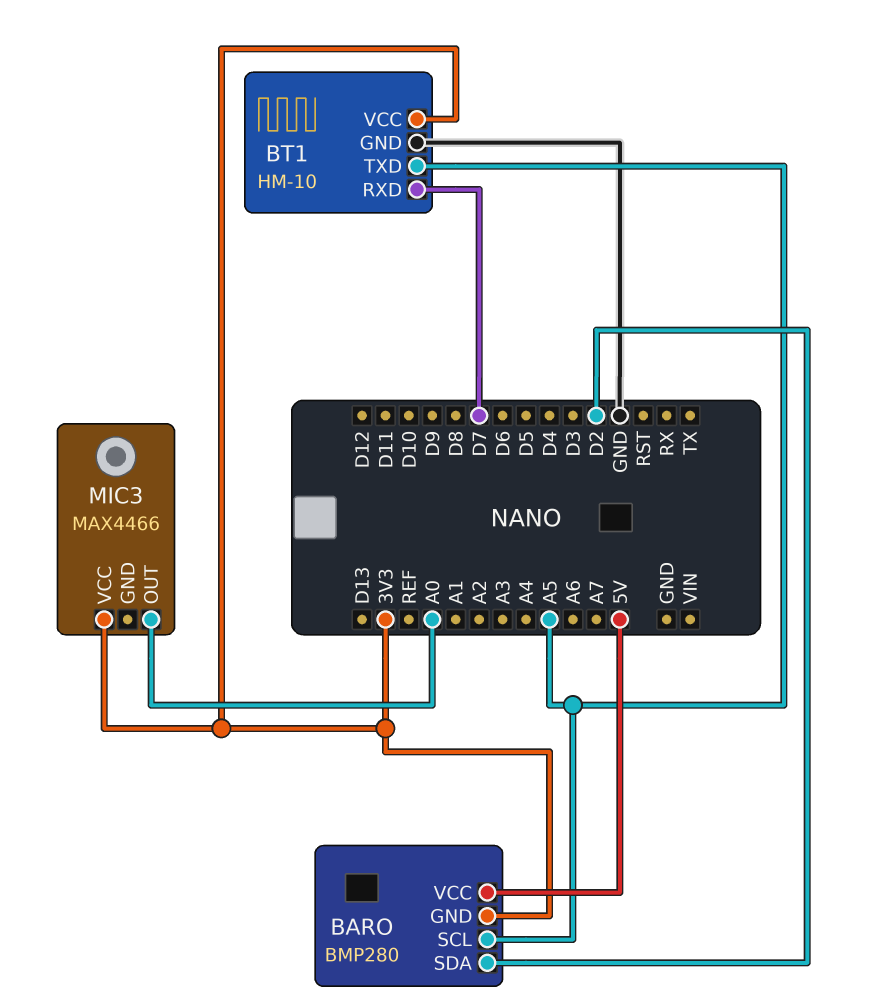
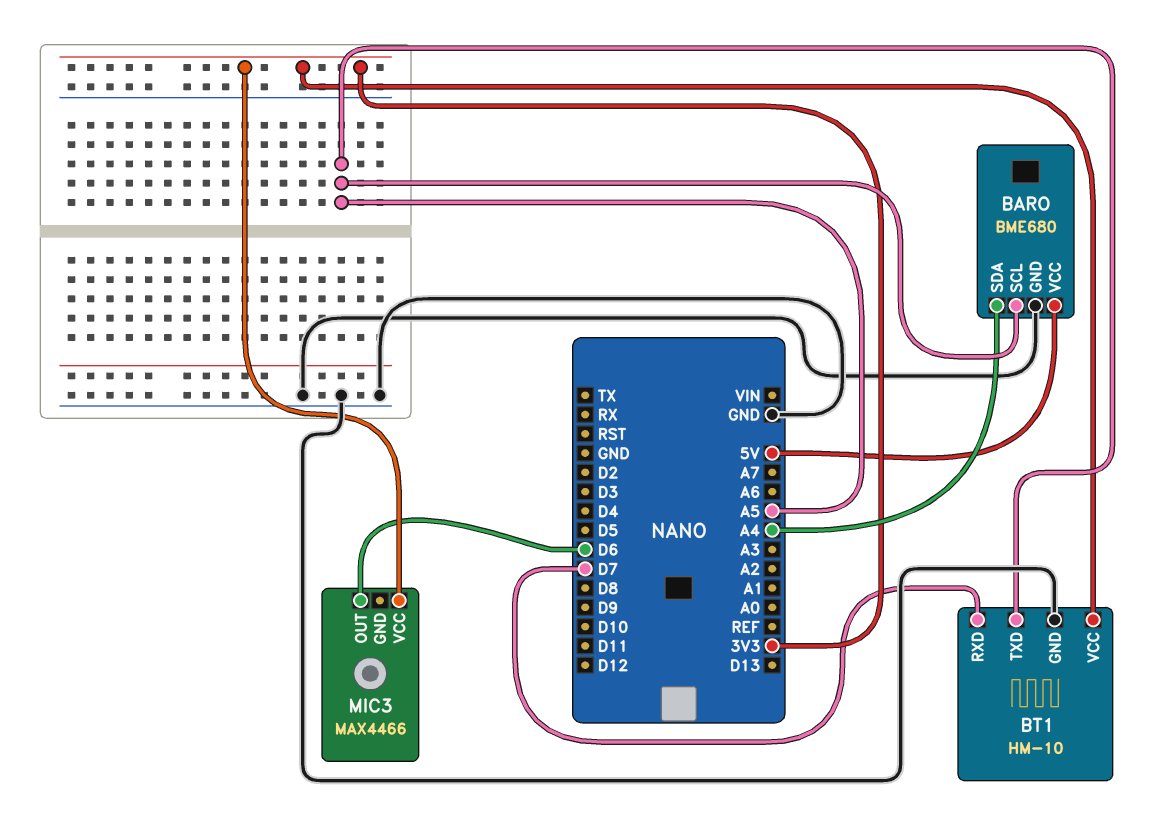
BARO: BMP280 -> BME680
BARO pin GND: 3V3 -> GND
BARO pin SDA: D2 -> A4
MIC3 pin OUT: A0 -> D6

